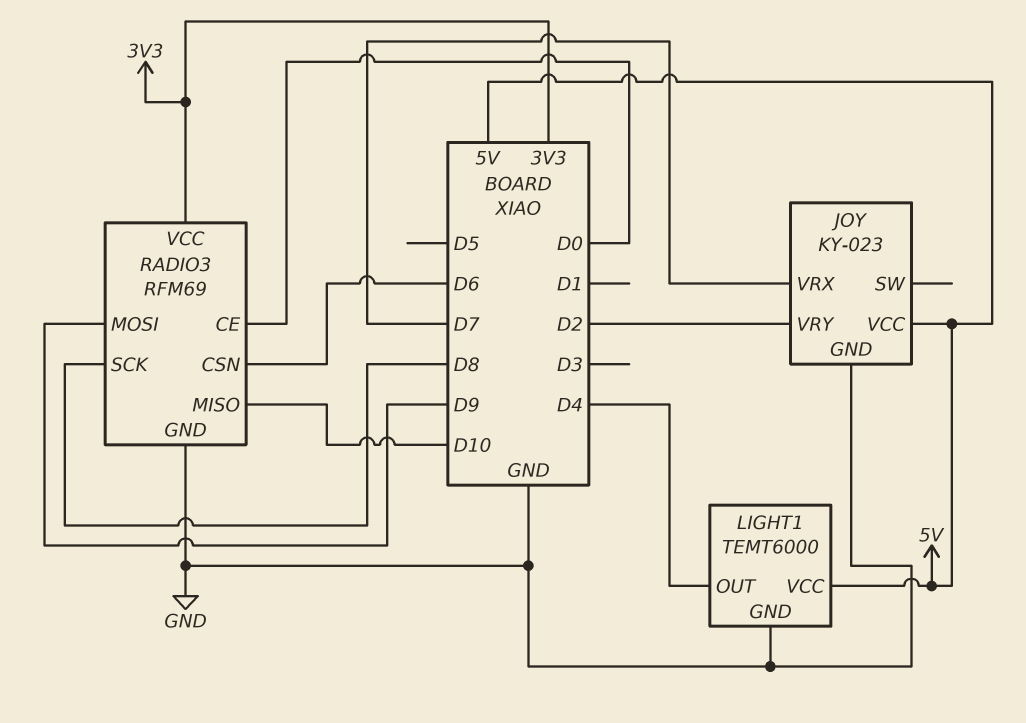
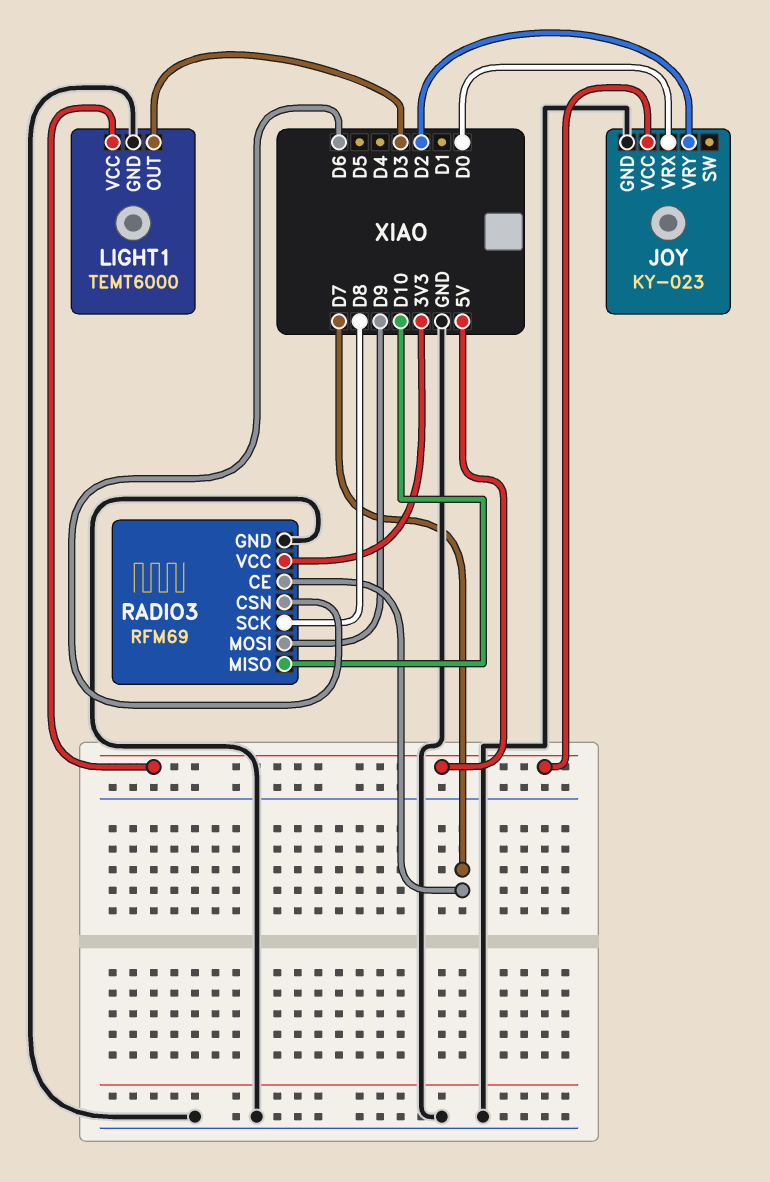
JOY pin VRX: D7 -> D0
LIGHT1 pin OUT: D4 -> D3
RADIO3 pin CE: D0 -> D7

